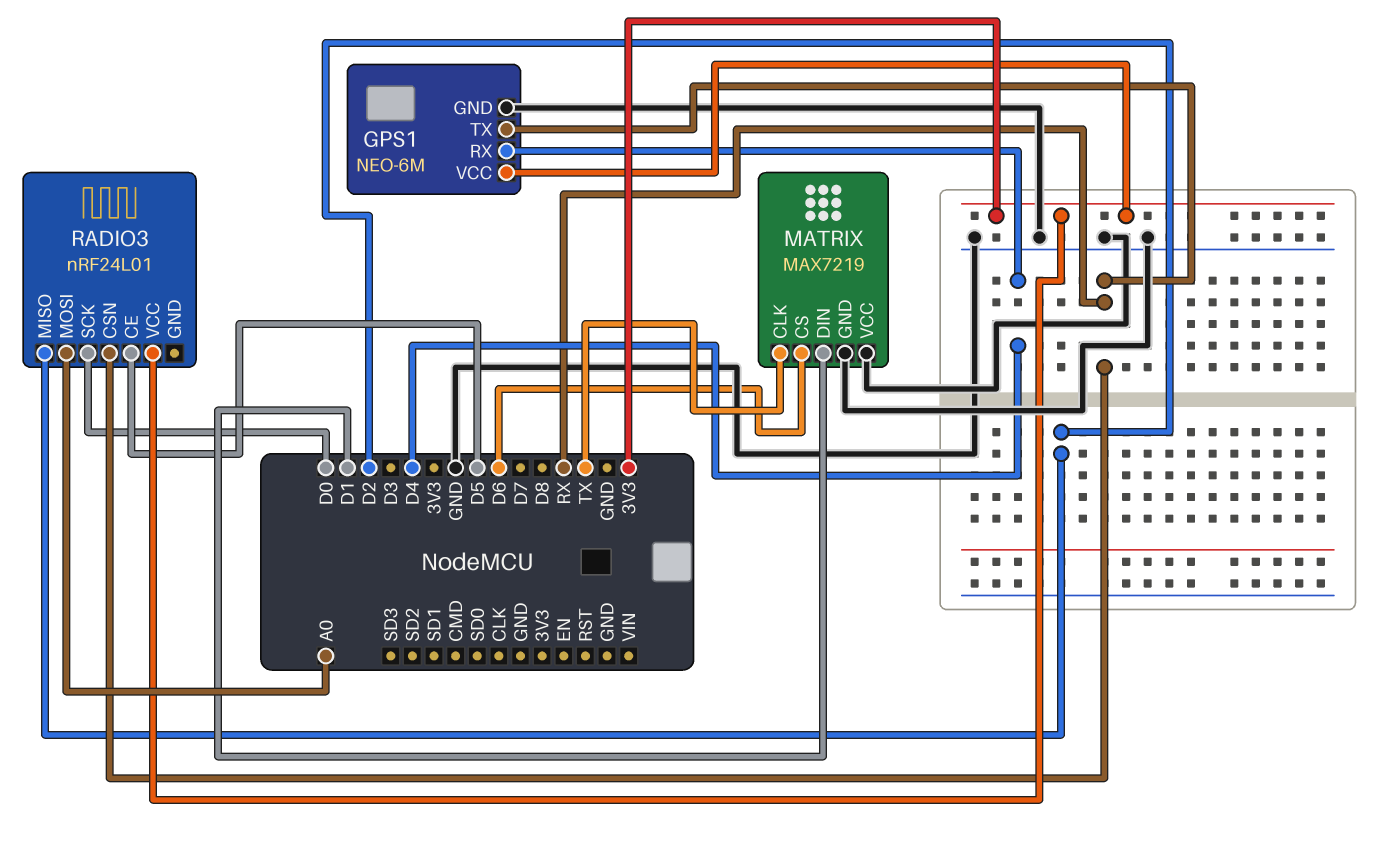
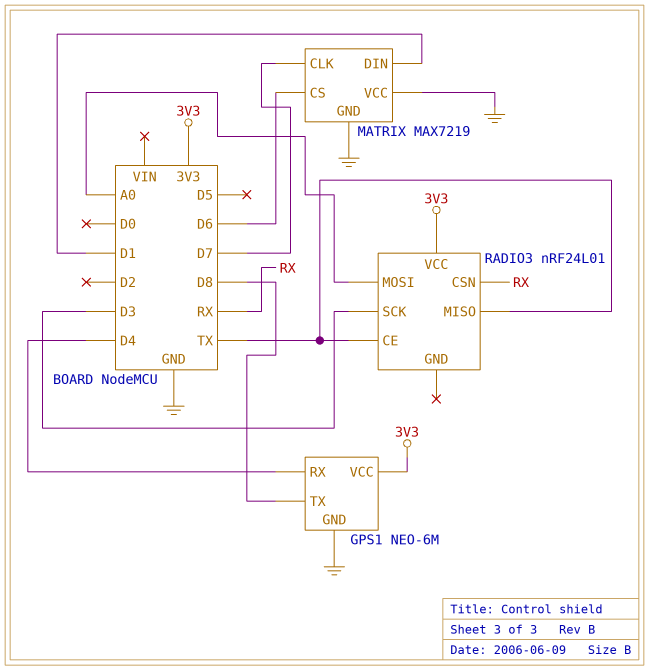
GPS1 pin TX: RX -> D8
MATRIX pin CLK: TX -> D7
RADIO3 pin CE: D5 -> TX
RADIO3 pin MISO: D2 -> TX
RADIO3 pin SCK: D0 -> D3

